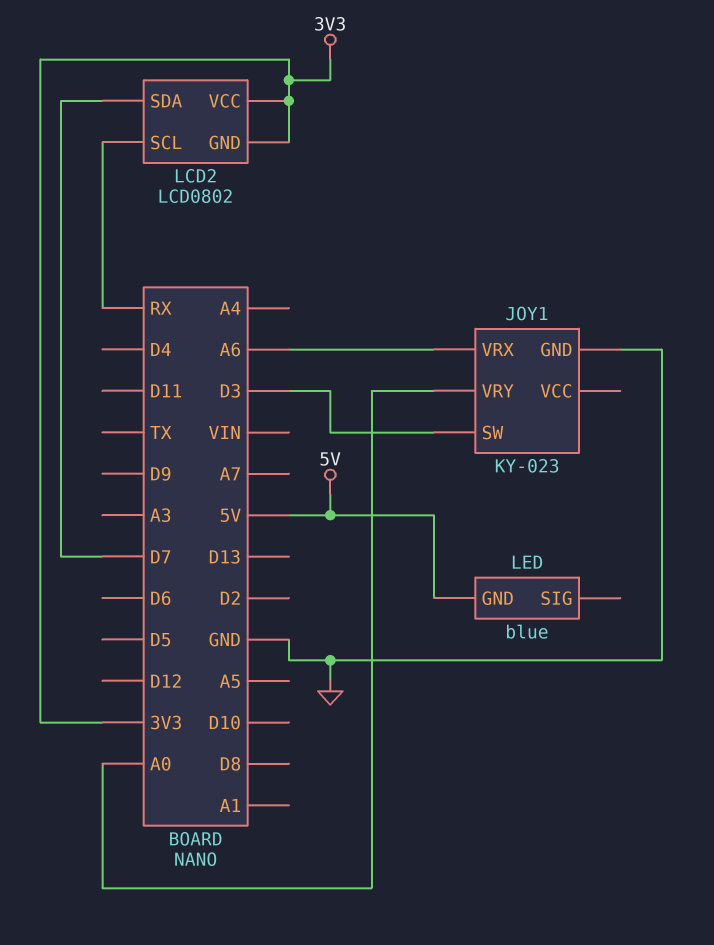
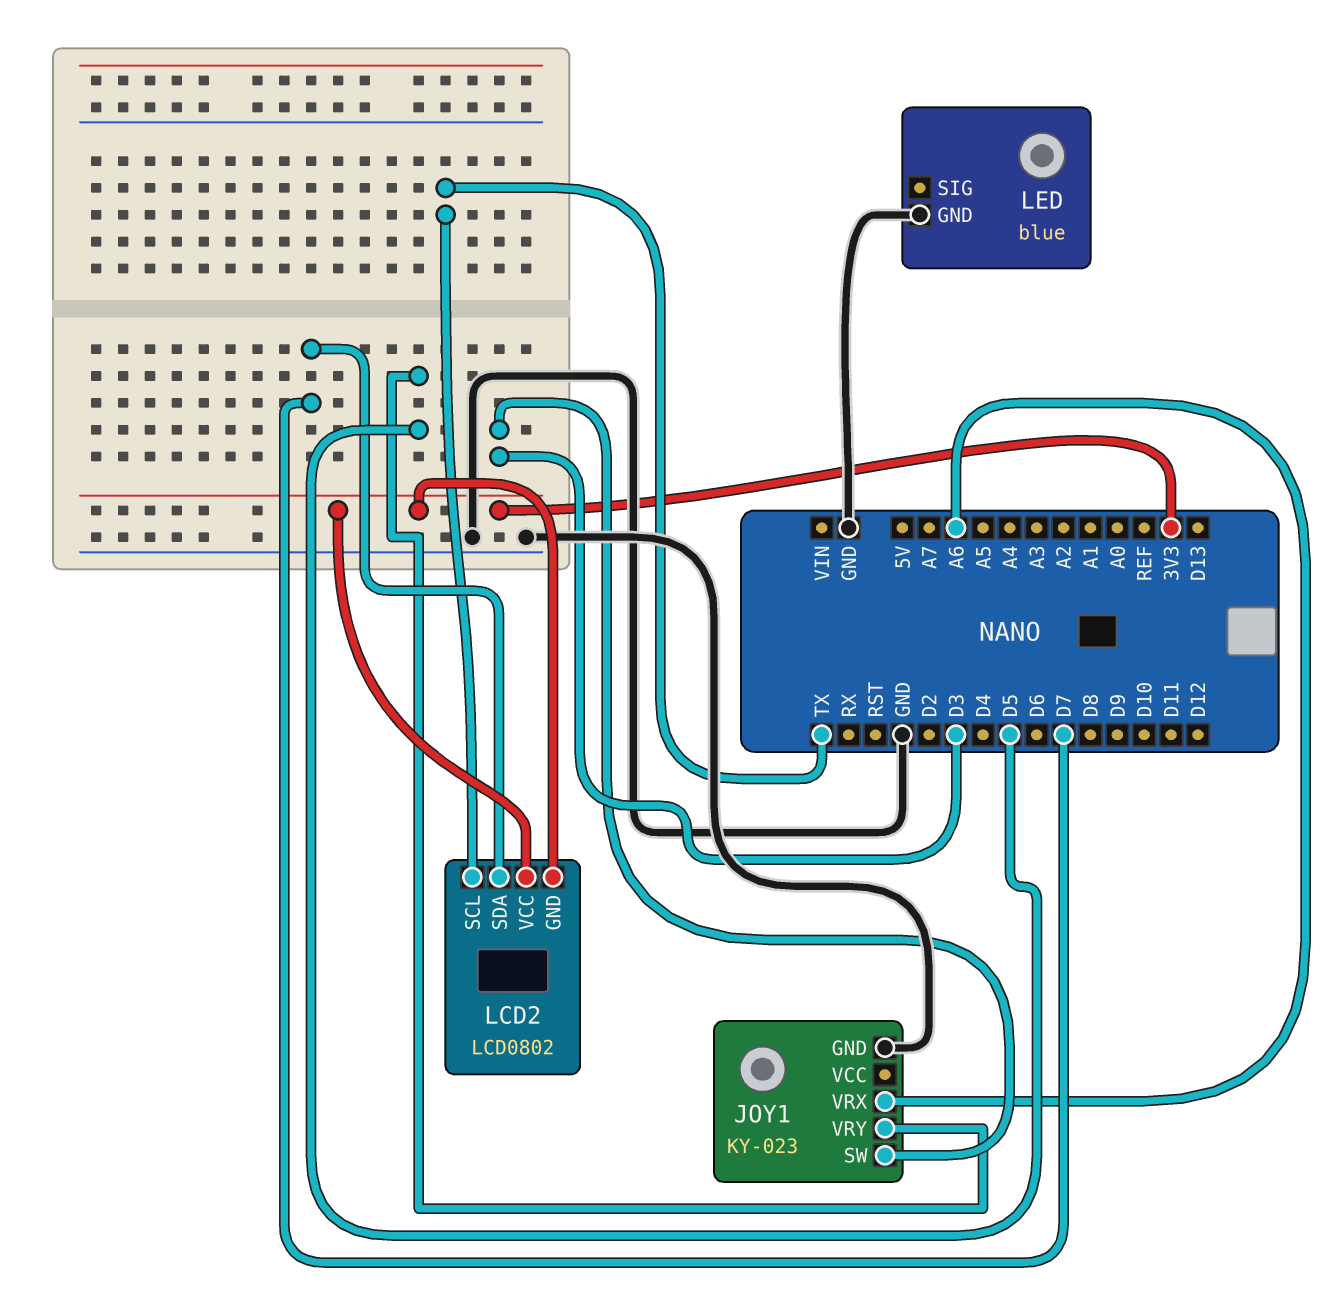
JOY1 pin VRY: A0 -> D5
LCD2 pin SCL: RX -> TX
LED pin GND: 5V -> GND

